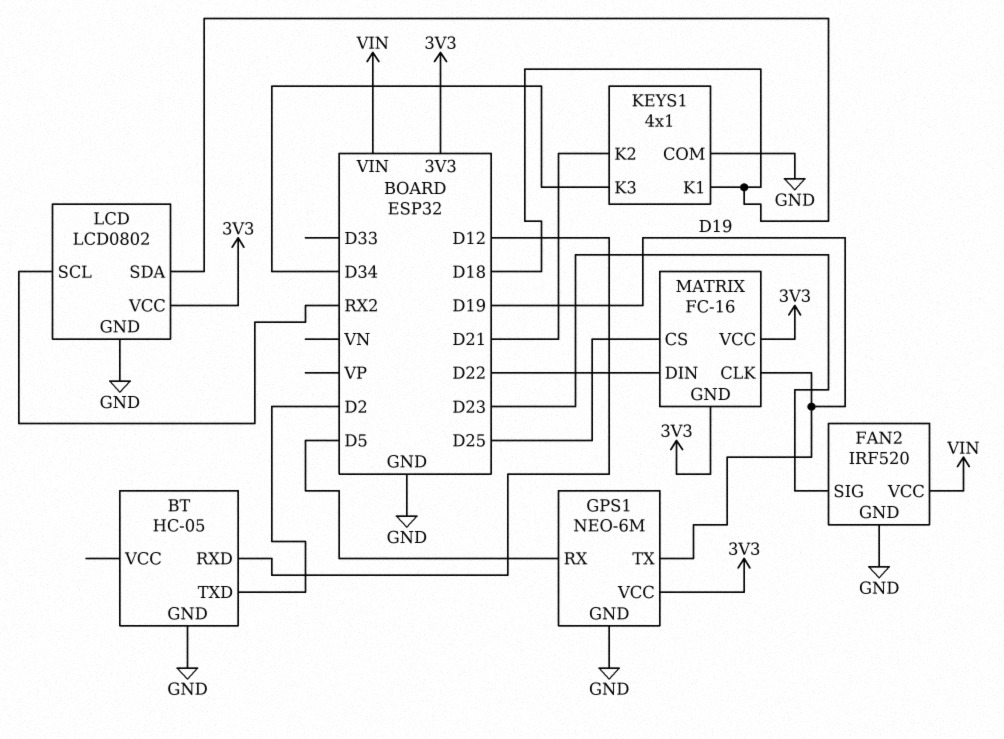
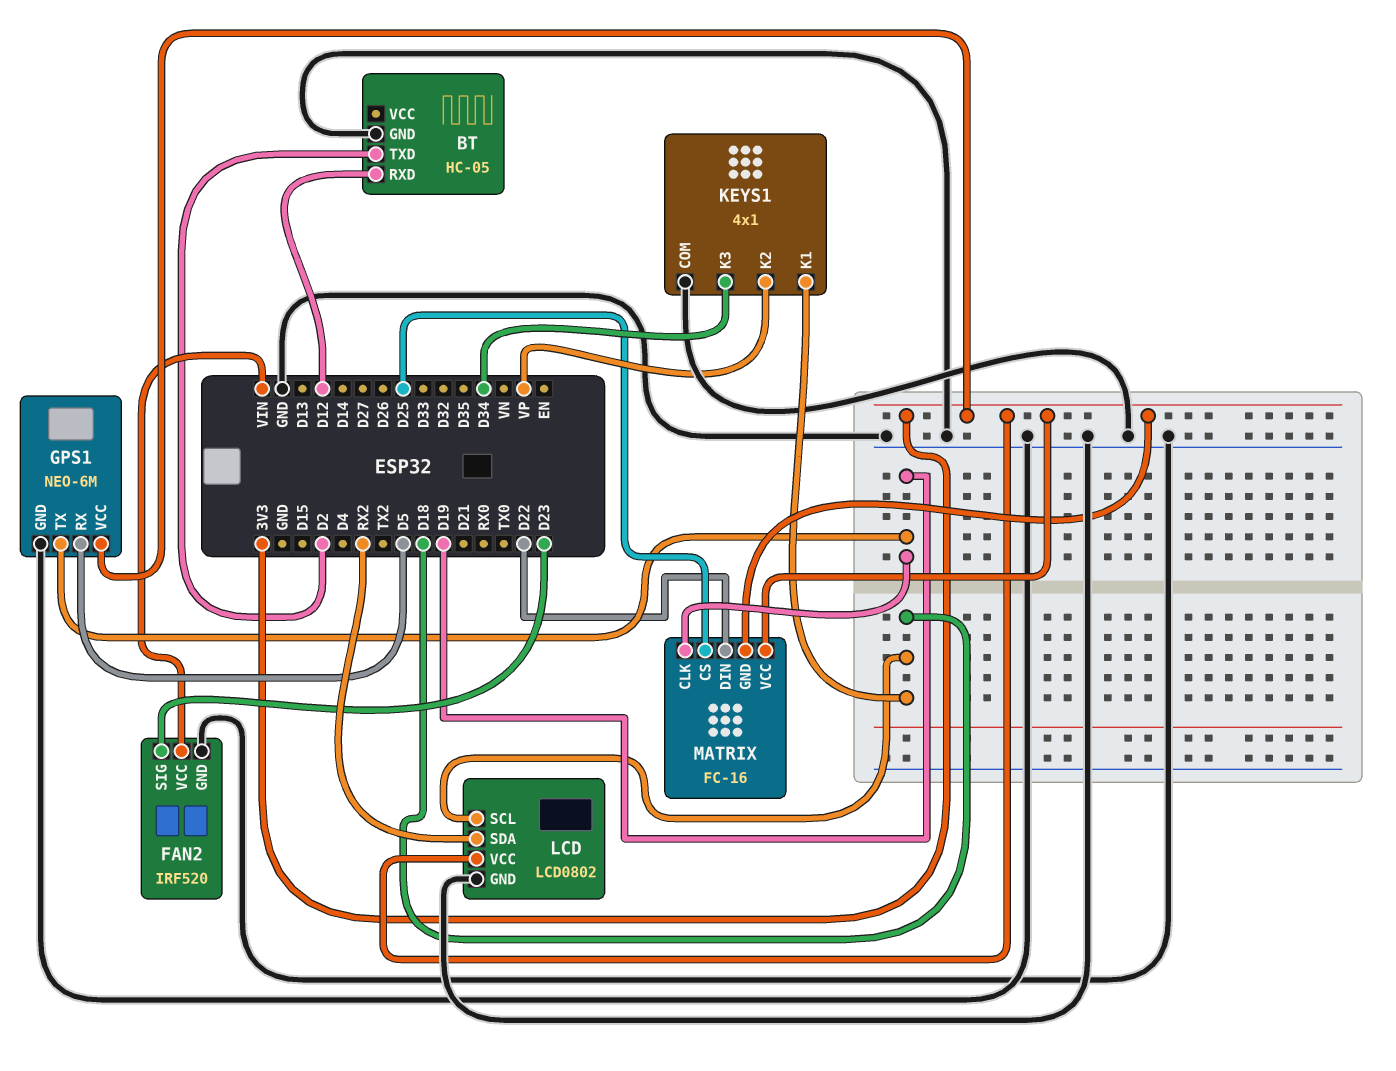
KEYS1 pin K2: D21 -> VP
LCD pin SCL: RX2 -> D18
LCD pin SDA: D18 -> RX2

